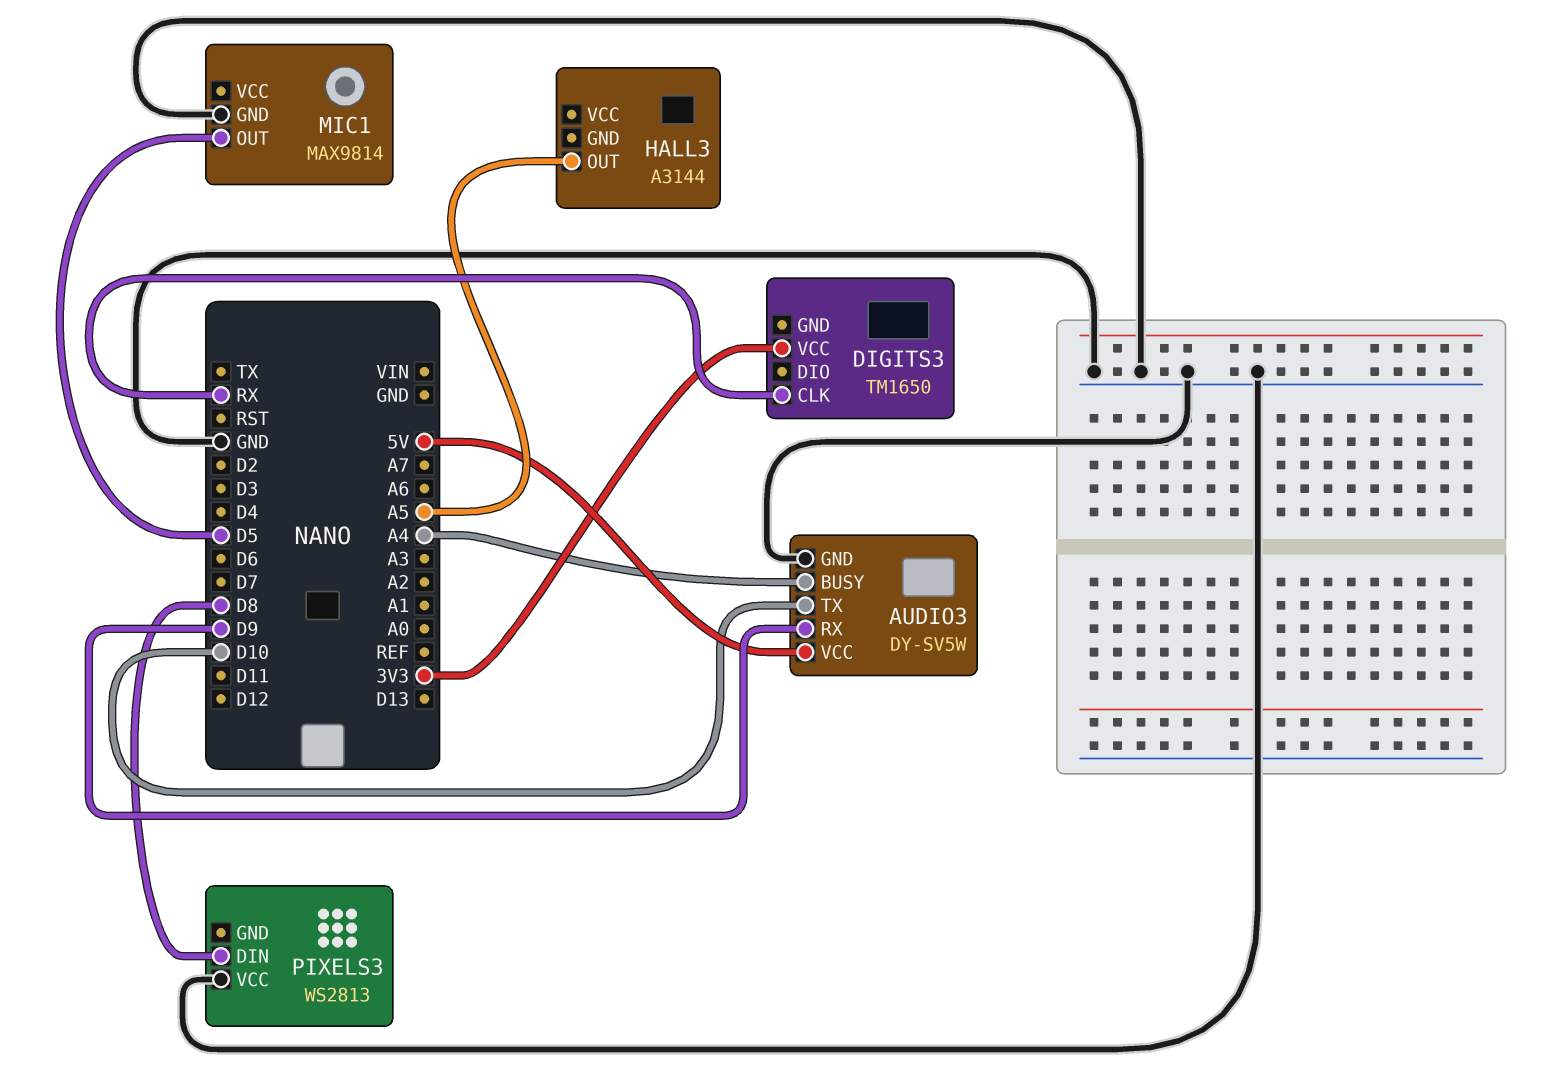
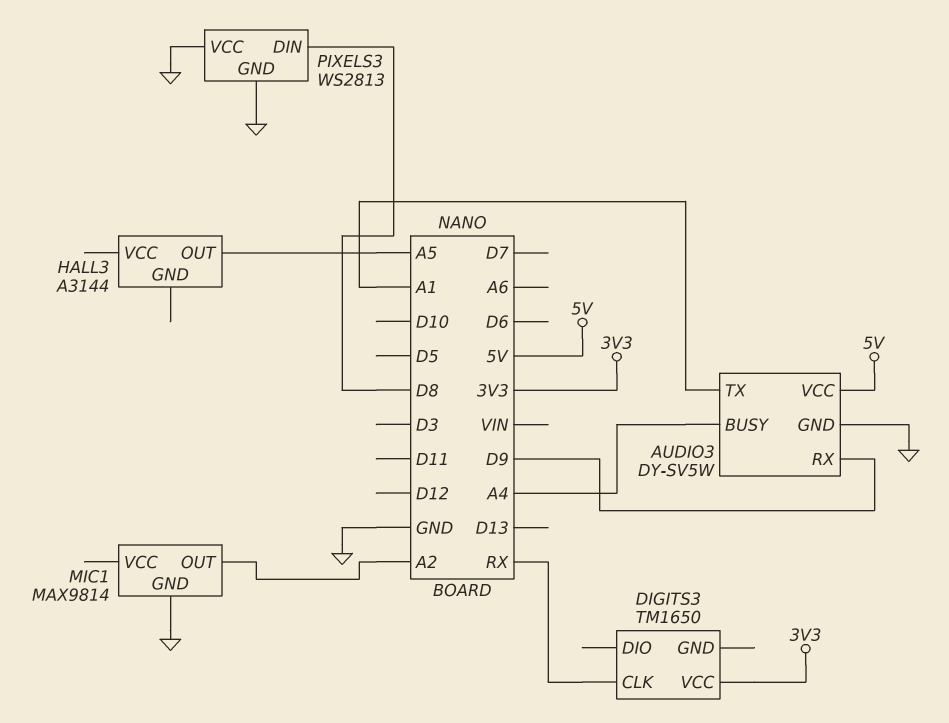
AUDIO3 pin TX: D10 -> A1
MIC1 pin OUT: D5 -> A2
PIXELS3 pin GND: none -> GND

